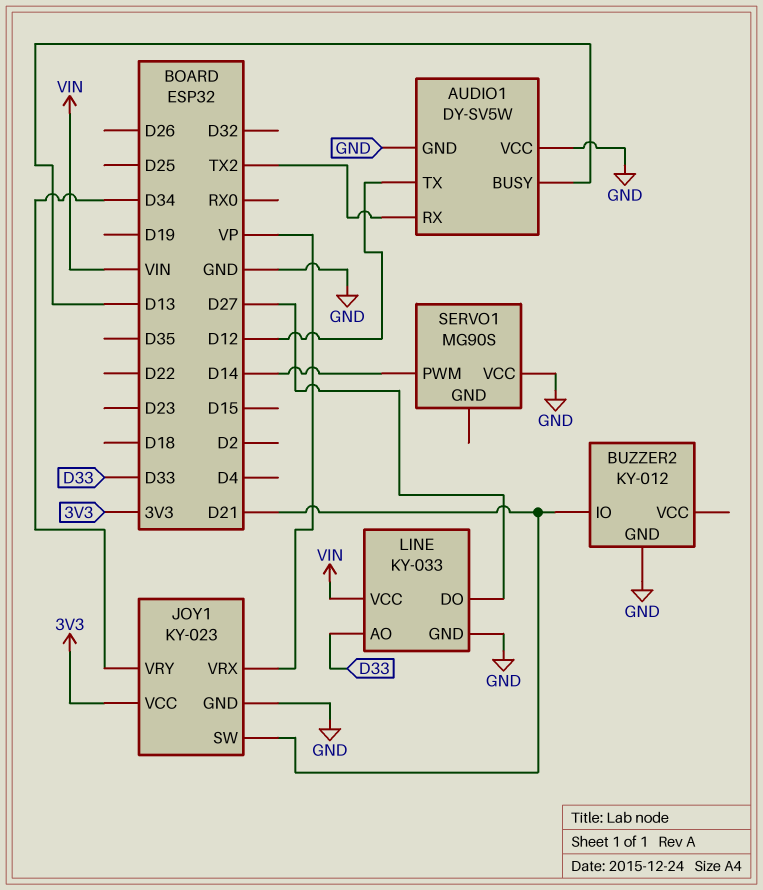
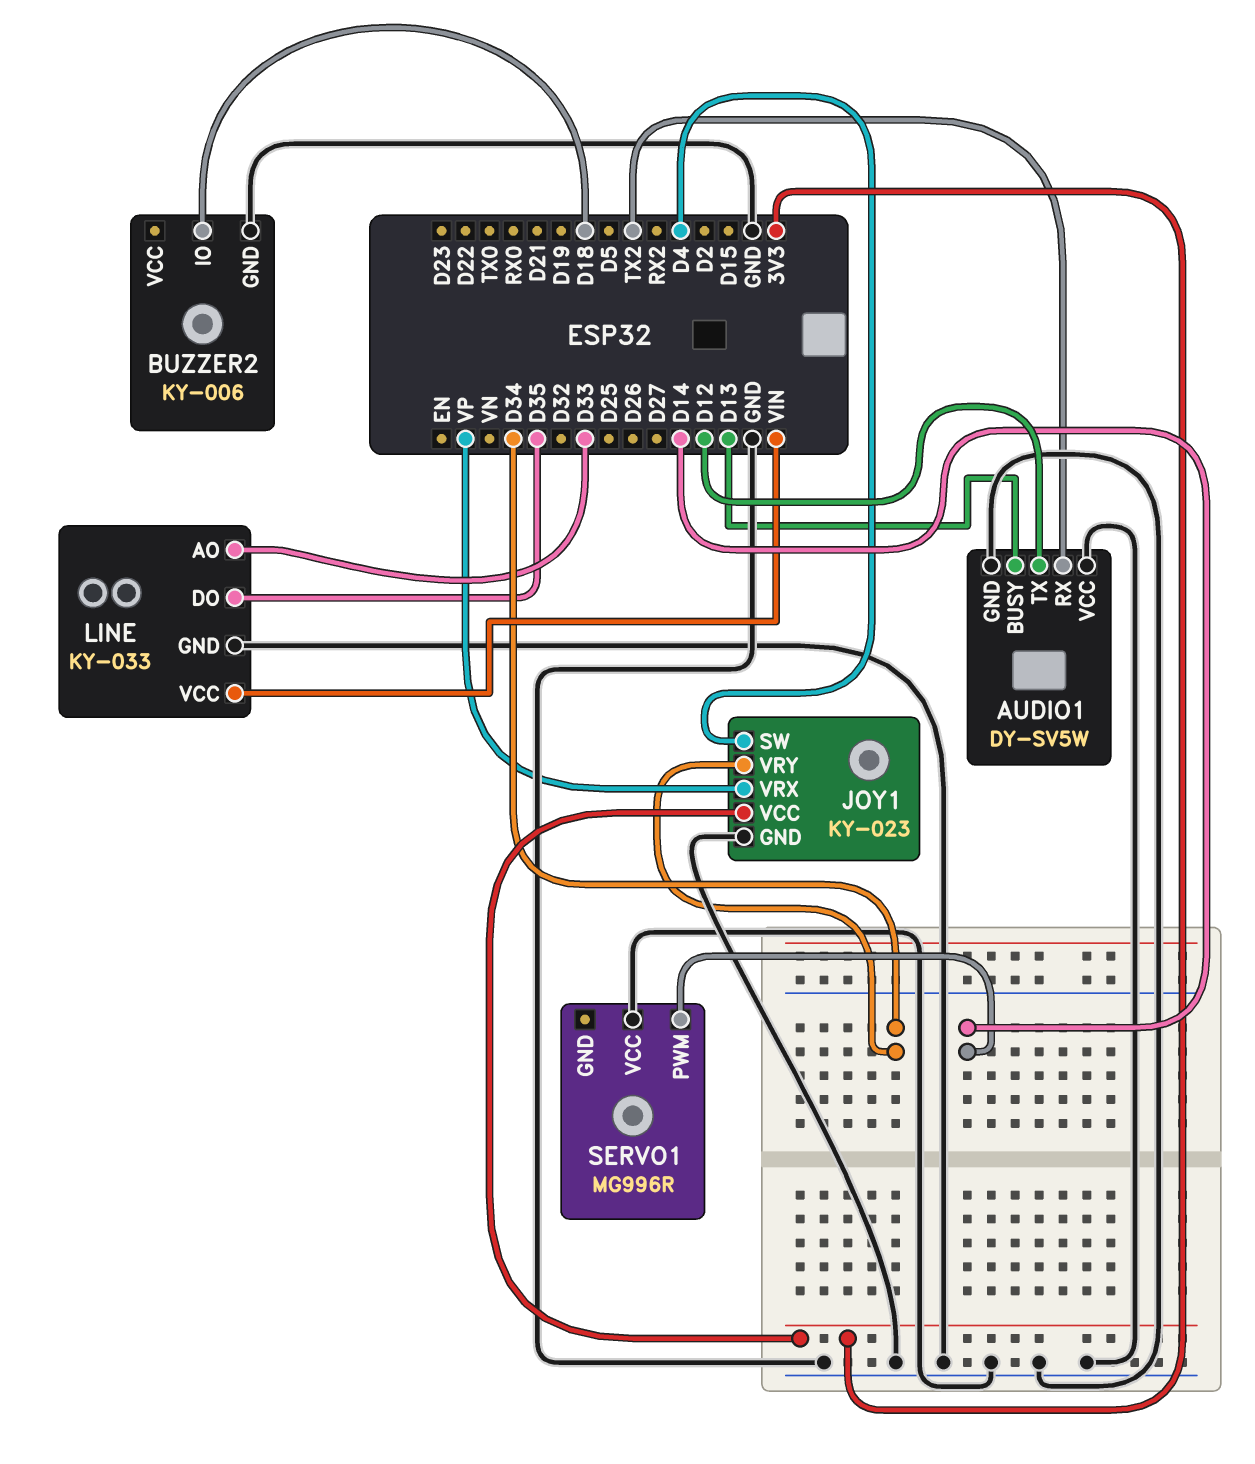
BUZZER2: KY-012 -> KY-006
BUZZER2 pin IO: D21 -> D18
JOY1 pin SW: D21 -> D4
LINE pin DO: D27 -> D35
SERVO1: MG90S -> MG996R

